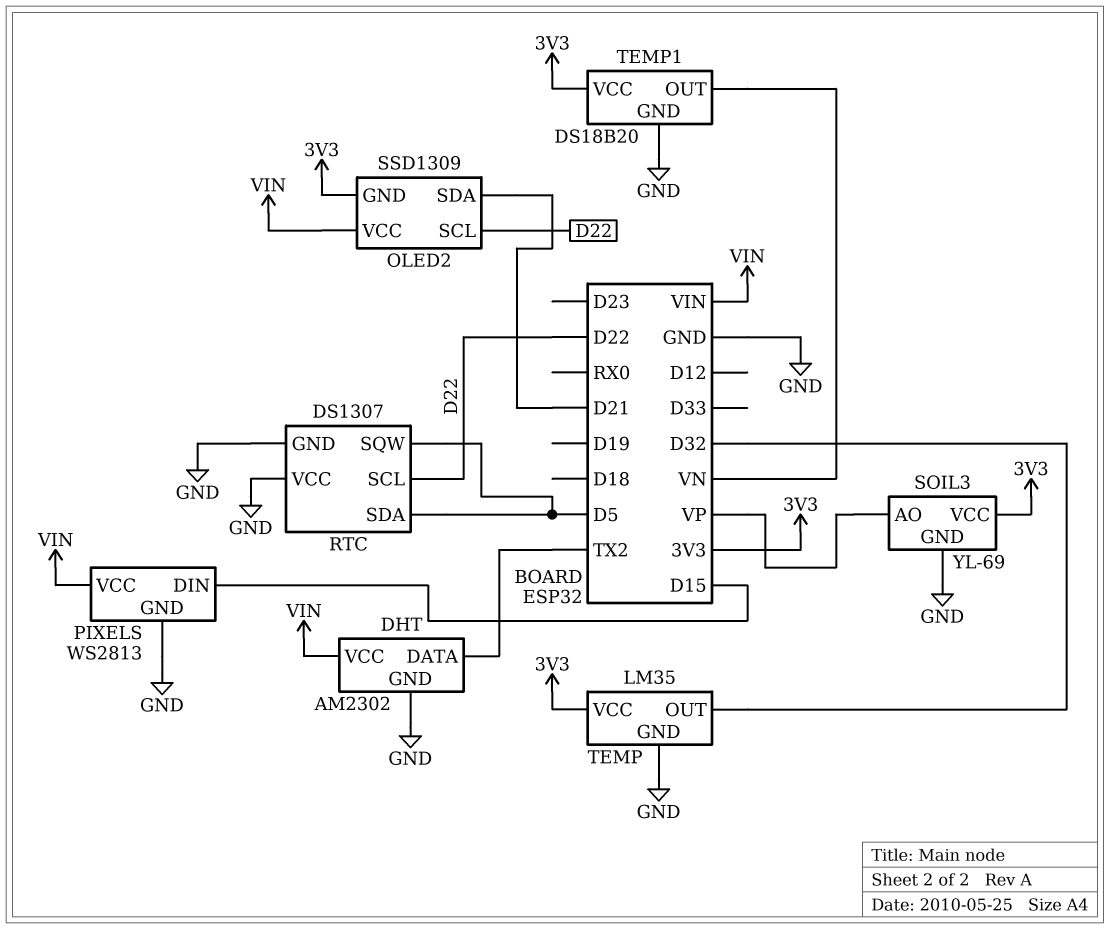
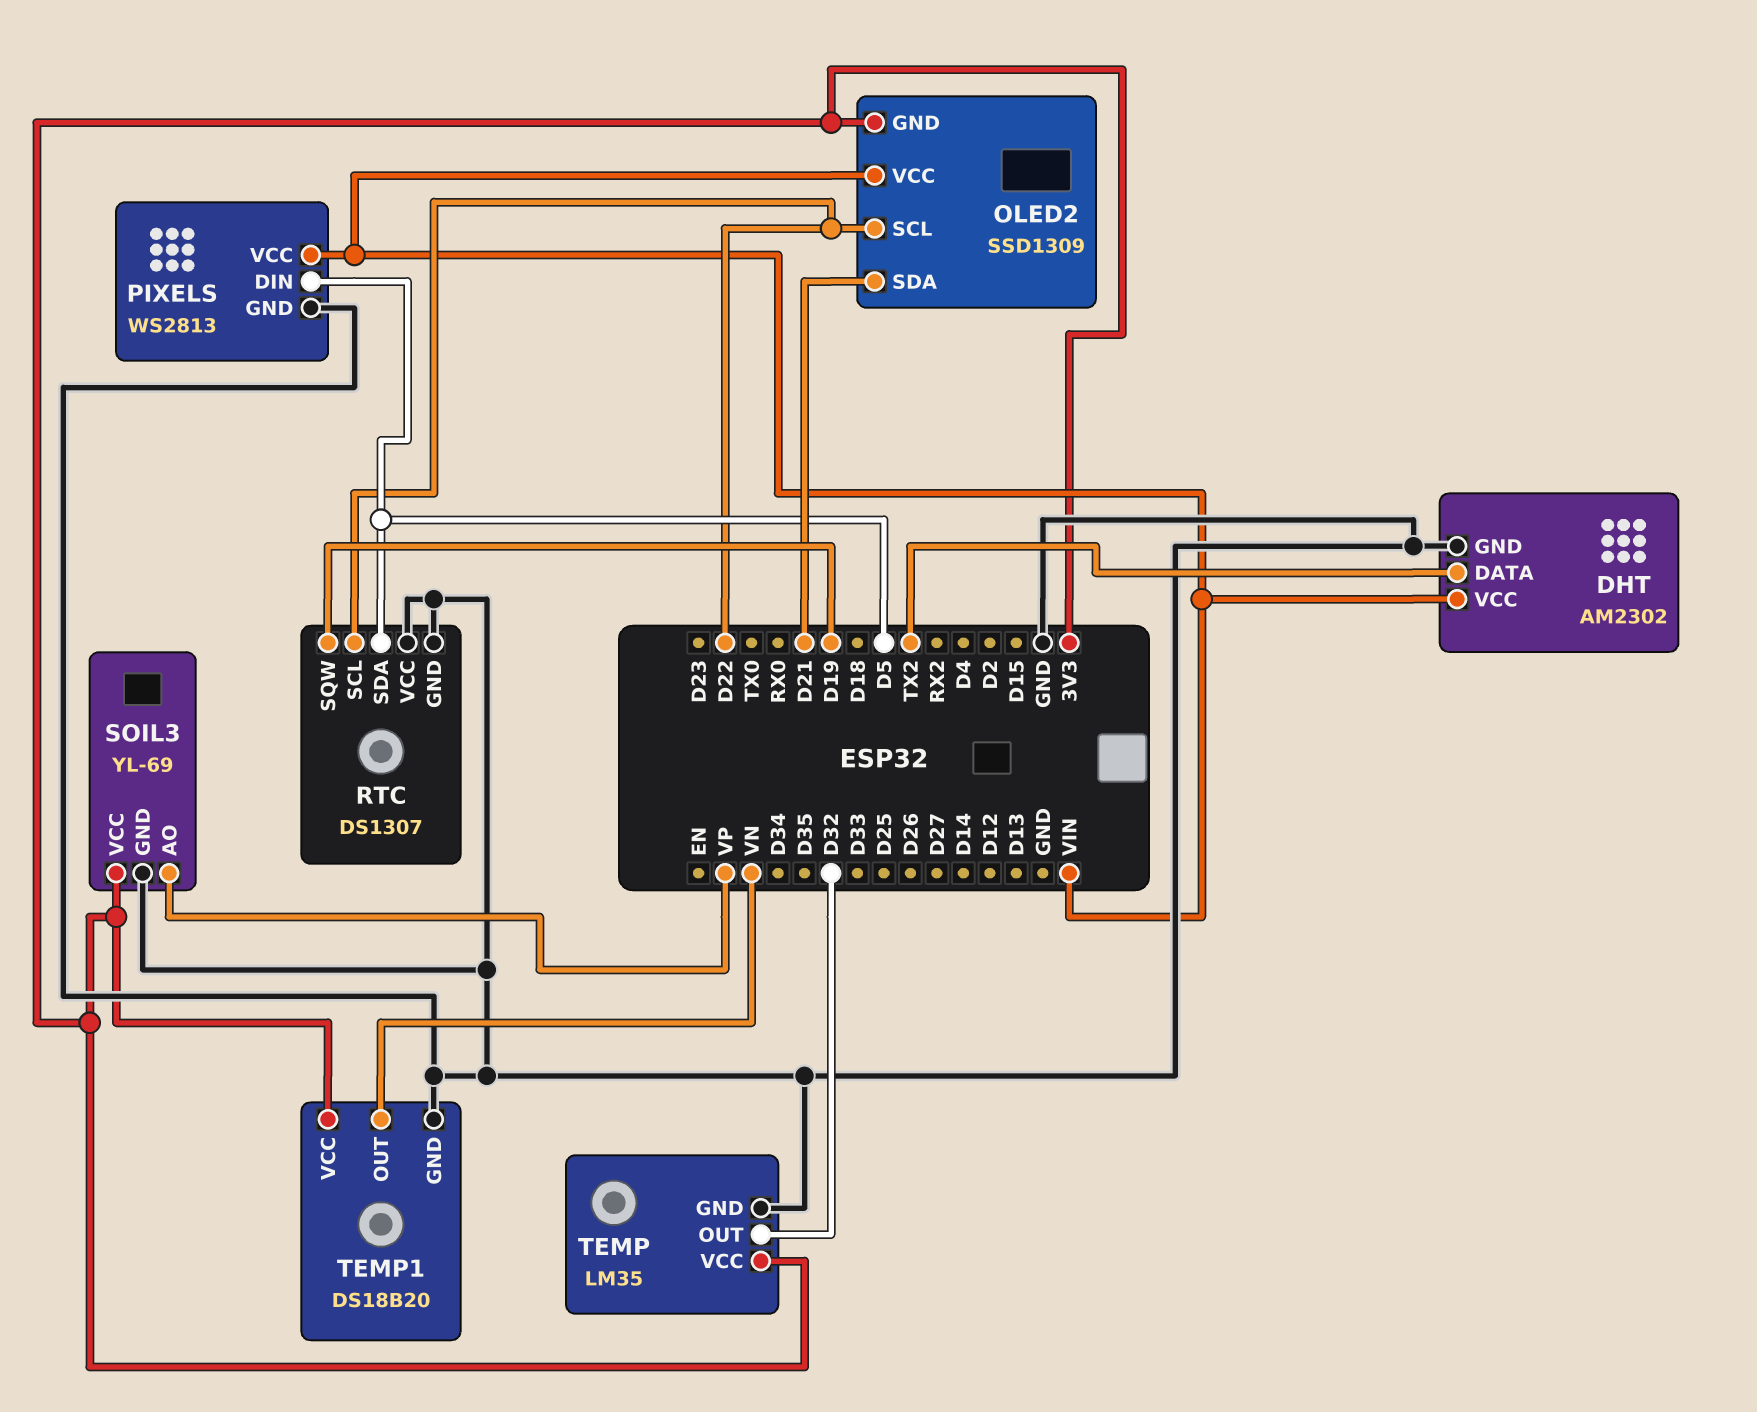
PIXELS pin DIN: D15 -> D5
RTC pin SQW: D5 -> D19

